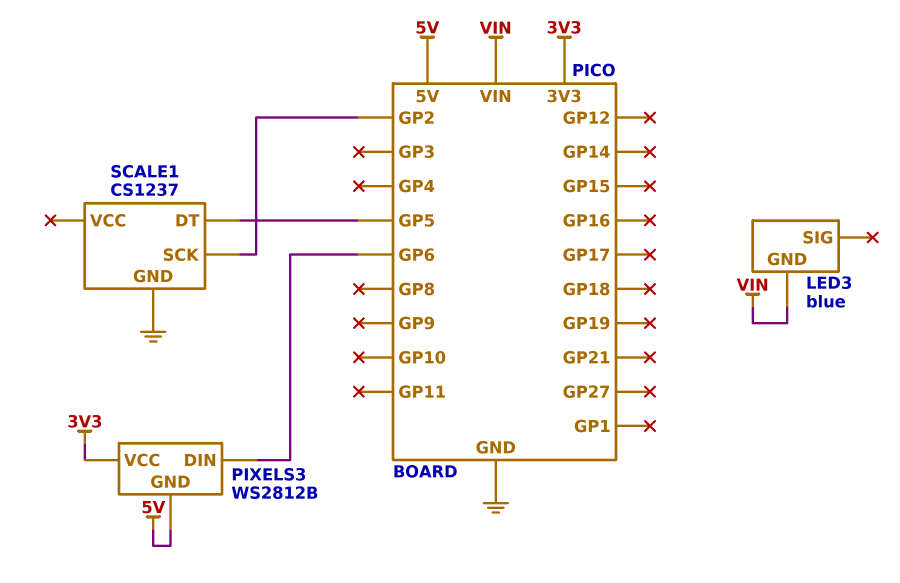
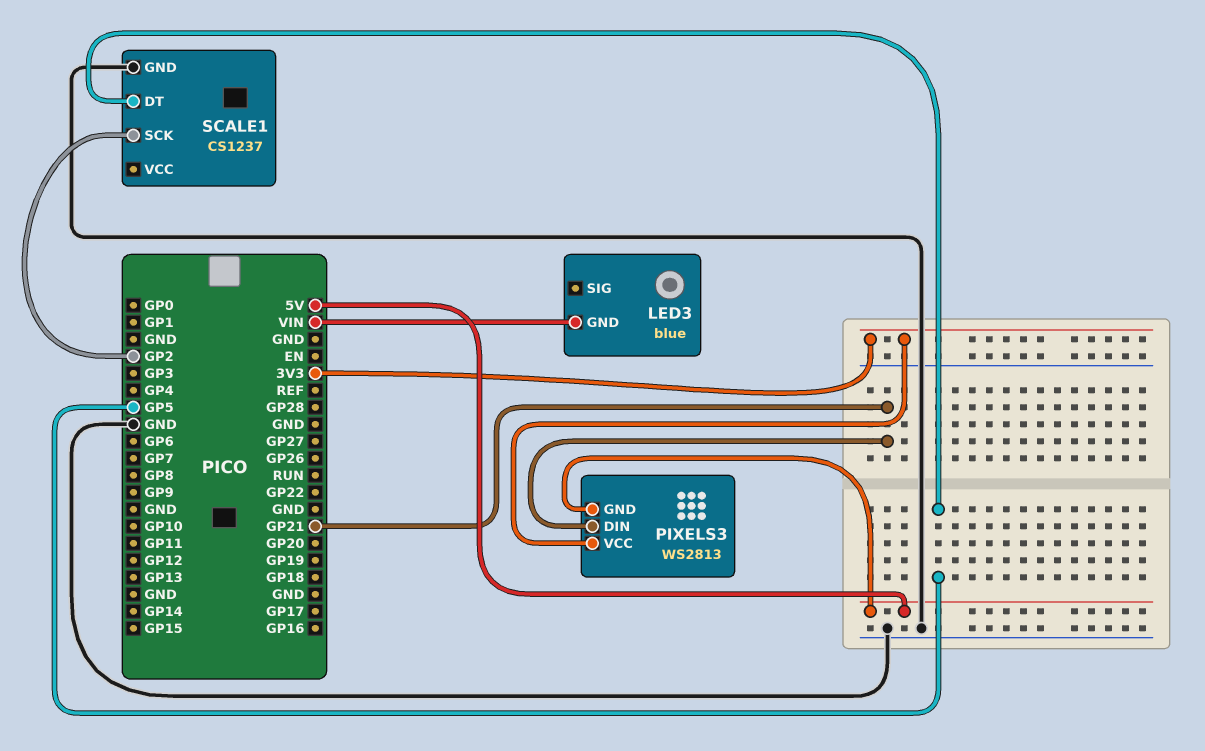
PIXELS3: WS2812B -> WS2813
PIXELS3 pin DIN: GP6 -> GP21

